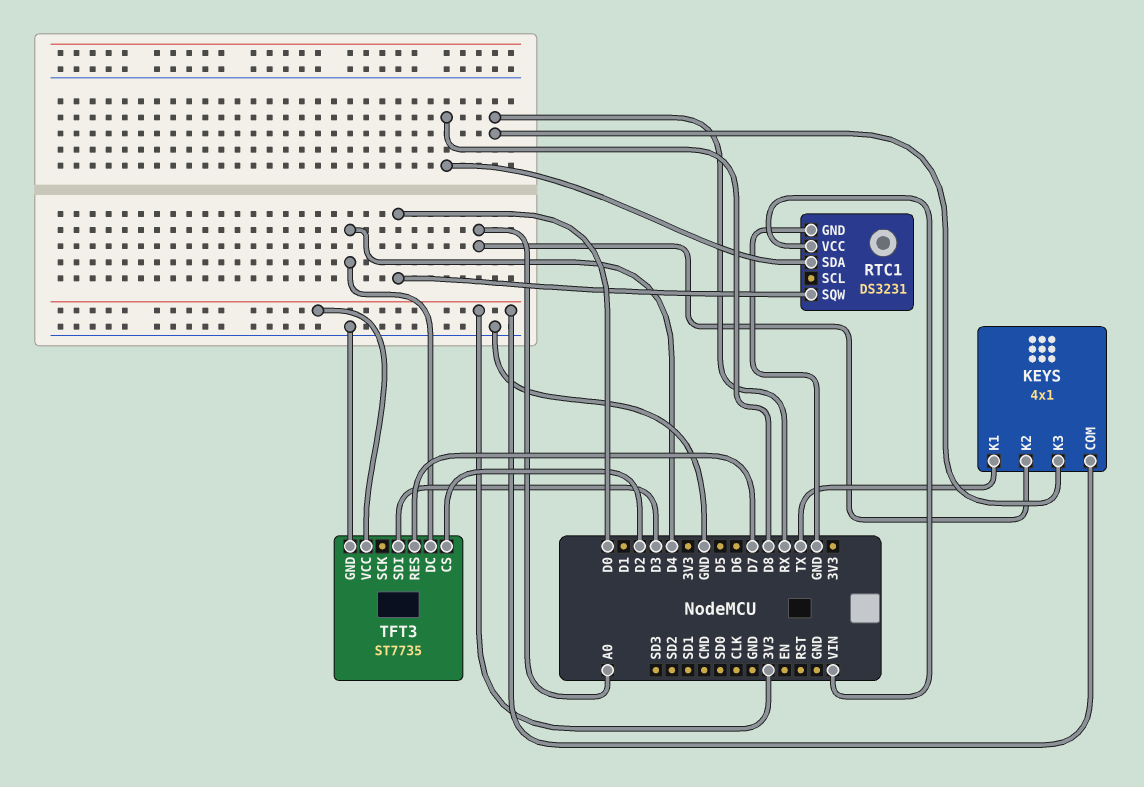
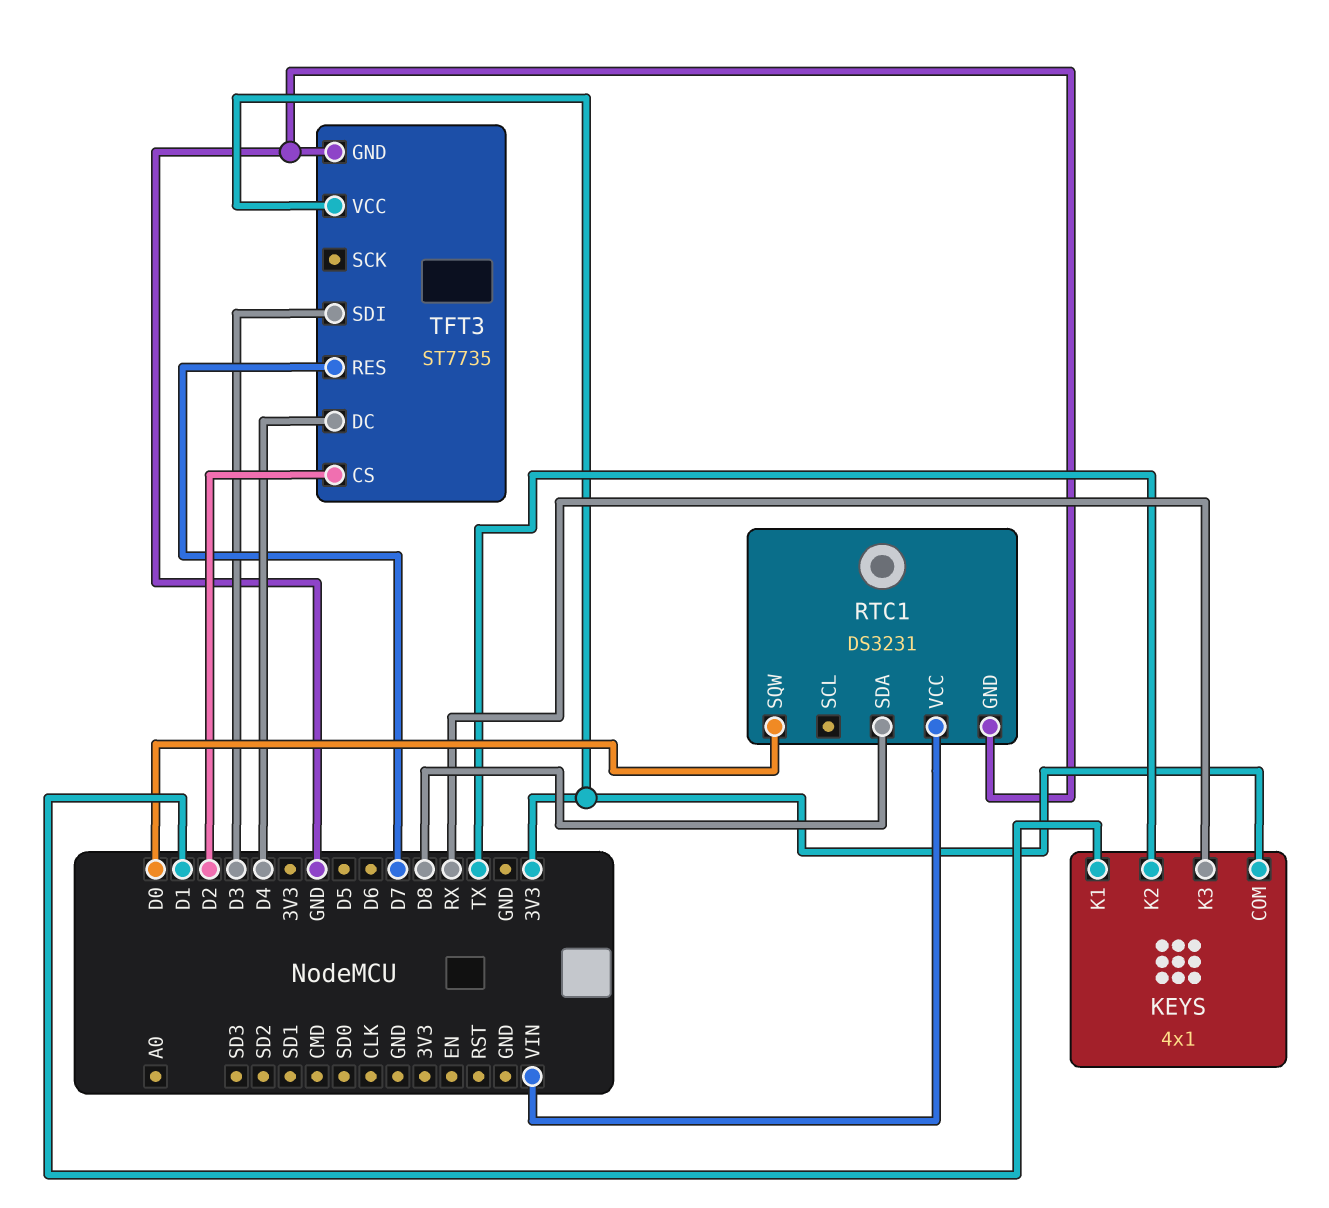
KEYS pin K1: TX -> D1
KEYS pin K2: A0 -> TX

